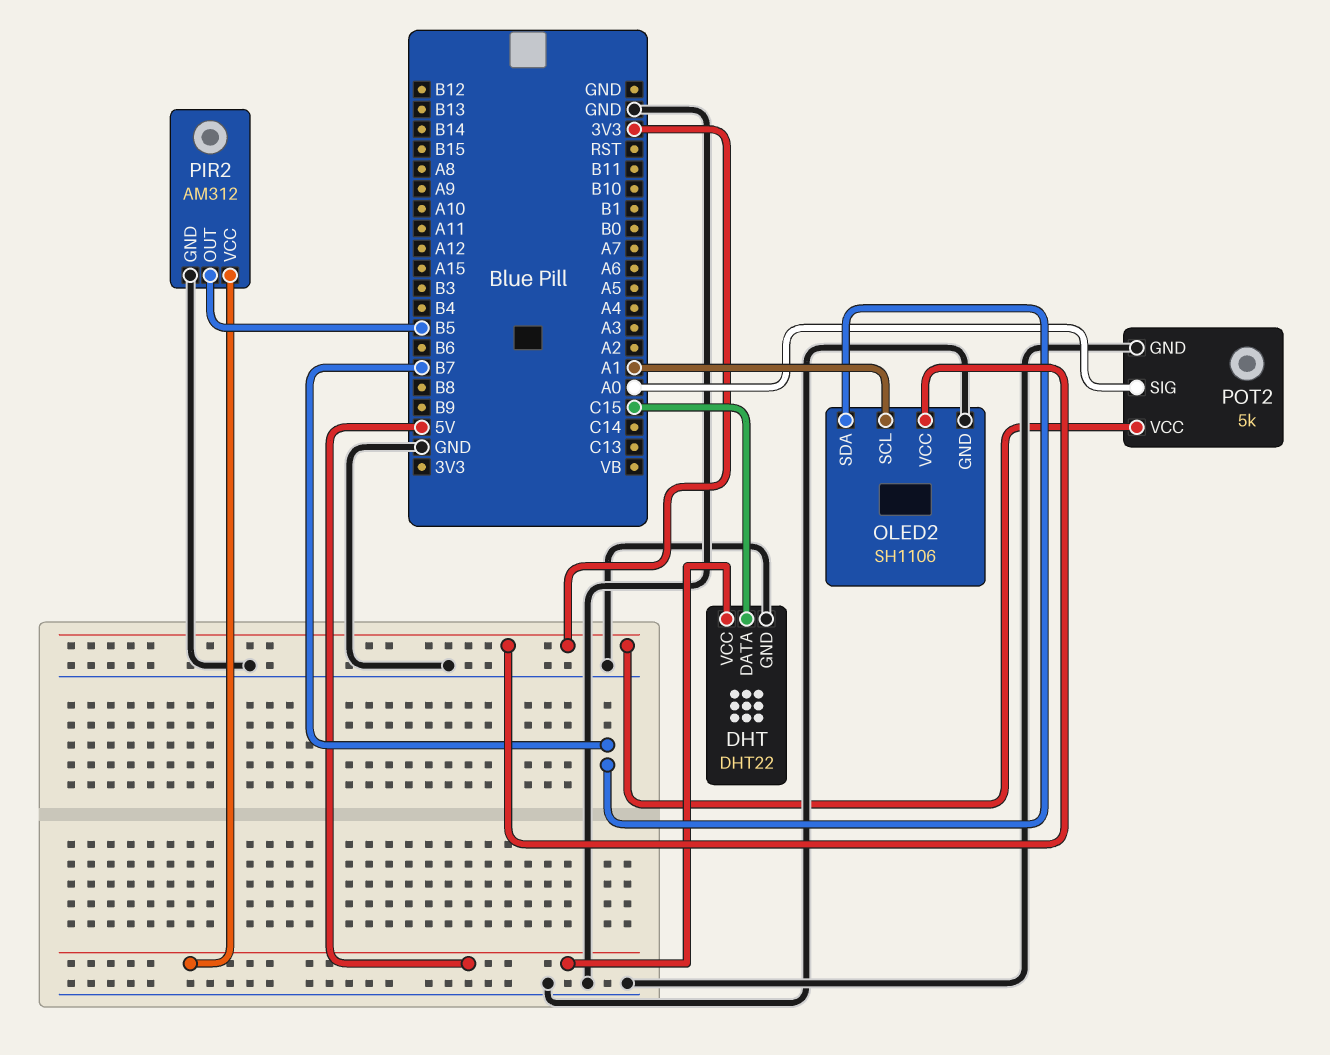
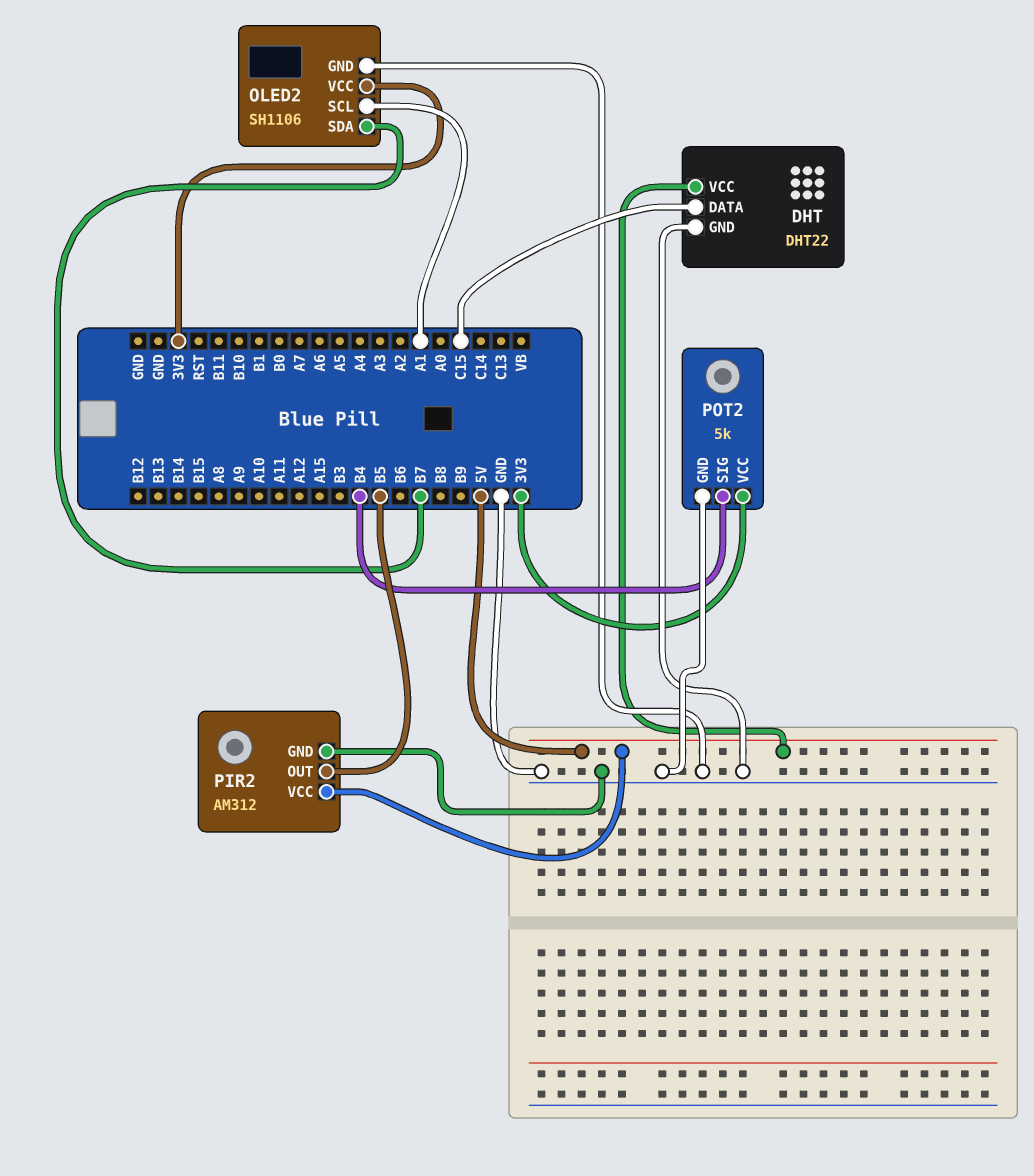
POT2 pin SIG: A0 -> B4

